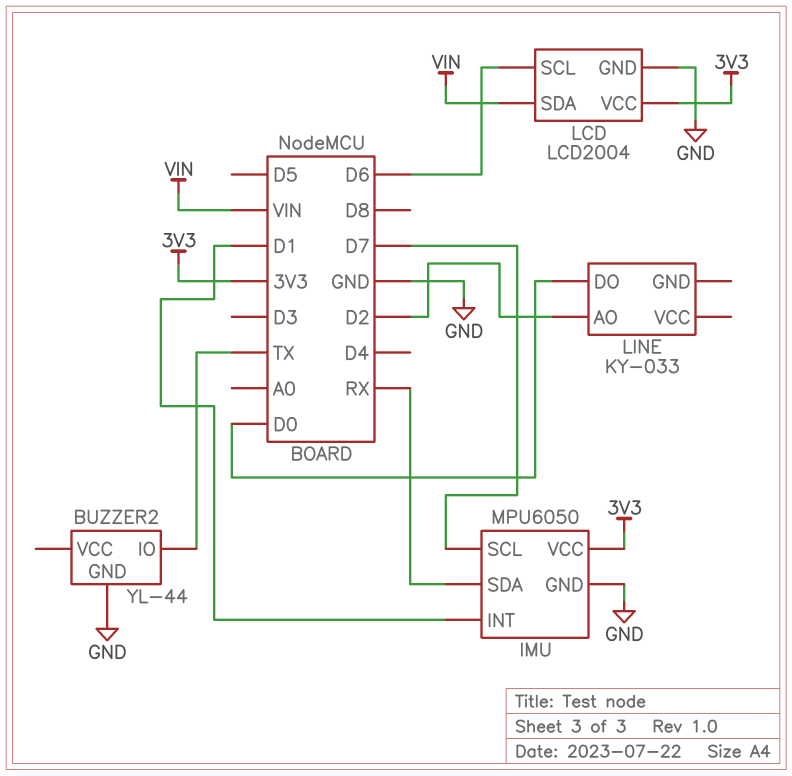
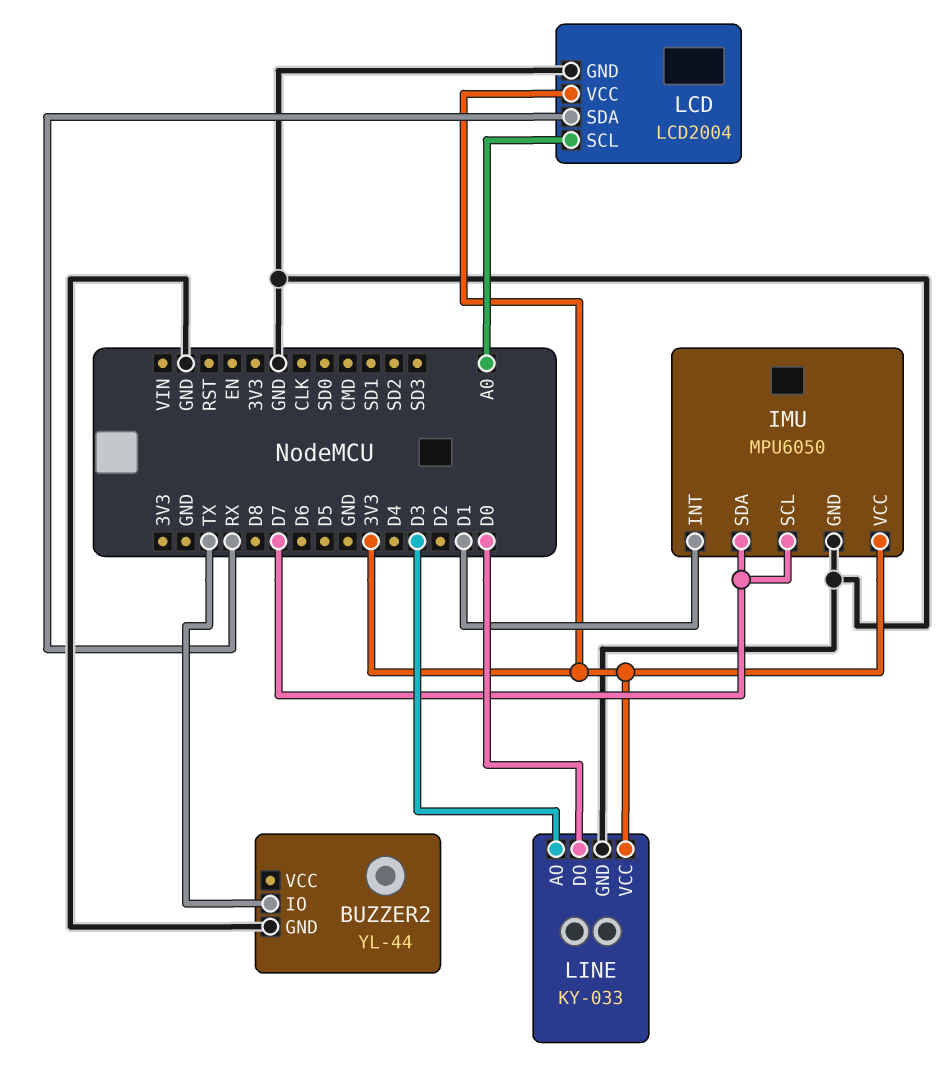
IMU pin SDA: RX -> D7
LCD pin SCL: D6 -> A0
LCD pin SDA: VIN -> RX
LINE pin AO: D2 -> D3
LINE pin GND: none -> GND
LINE pin VCC: none -> 3V3

